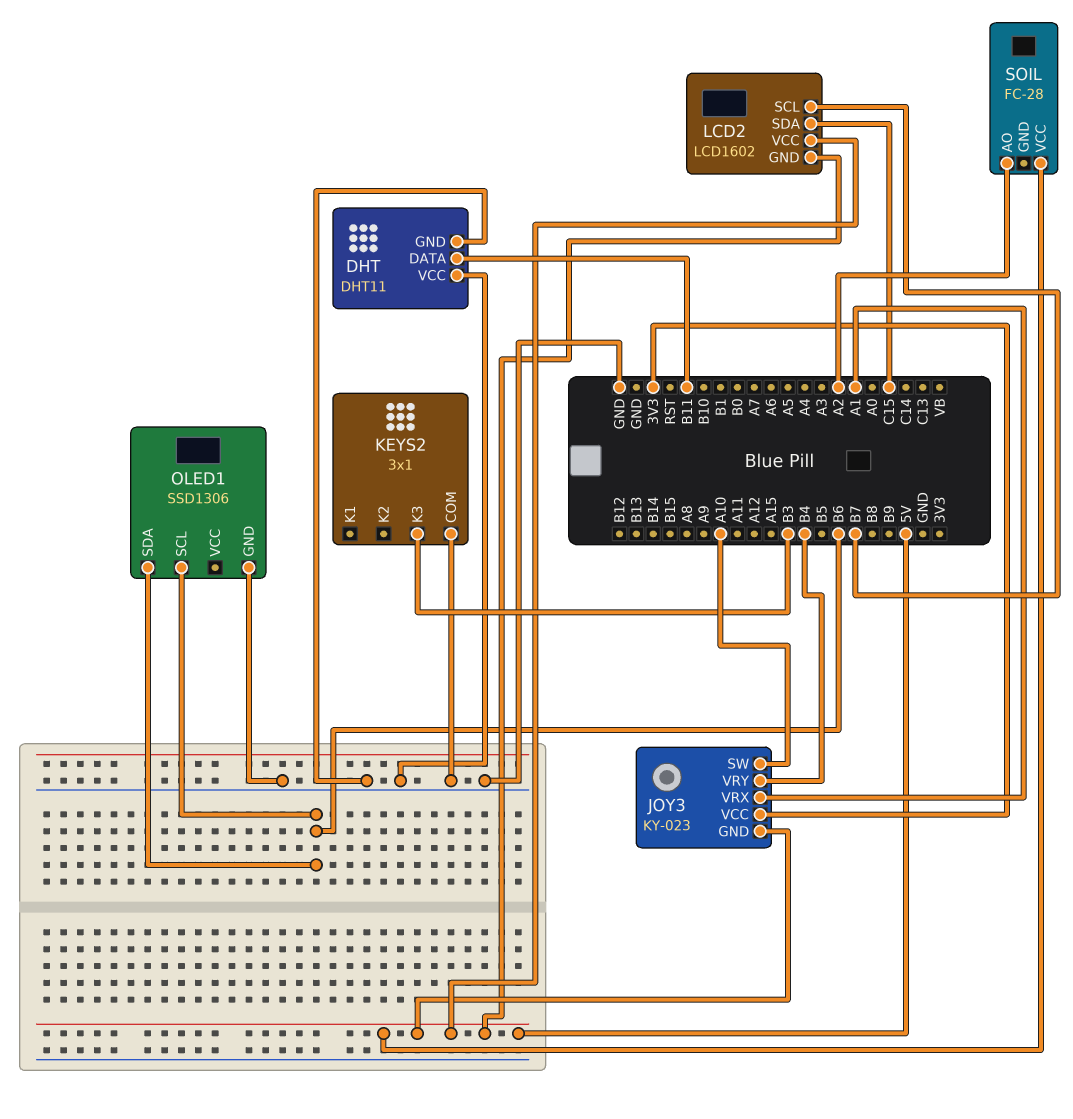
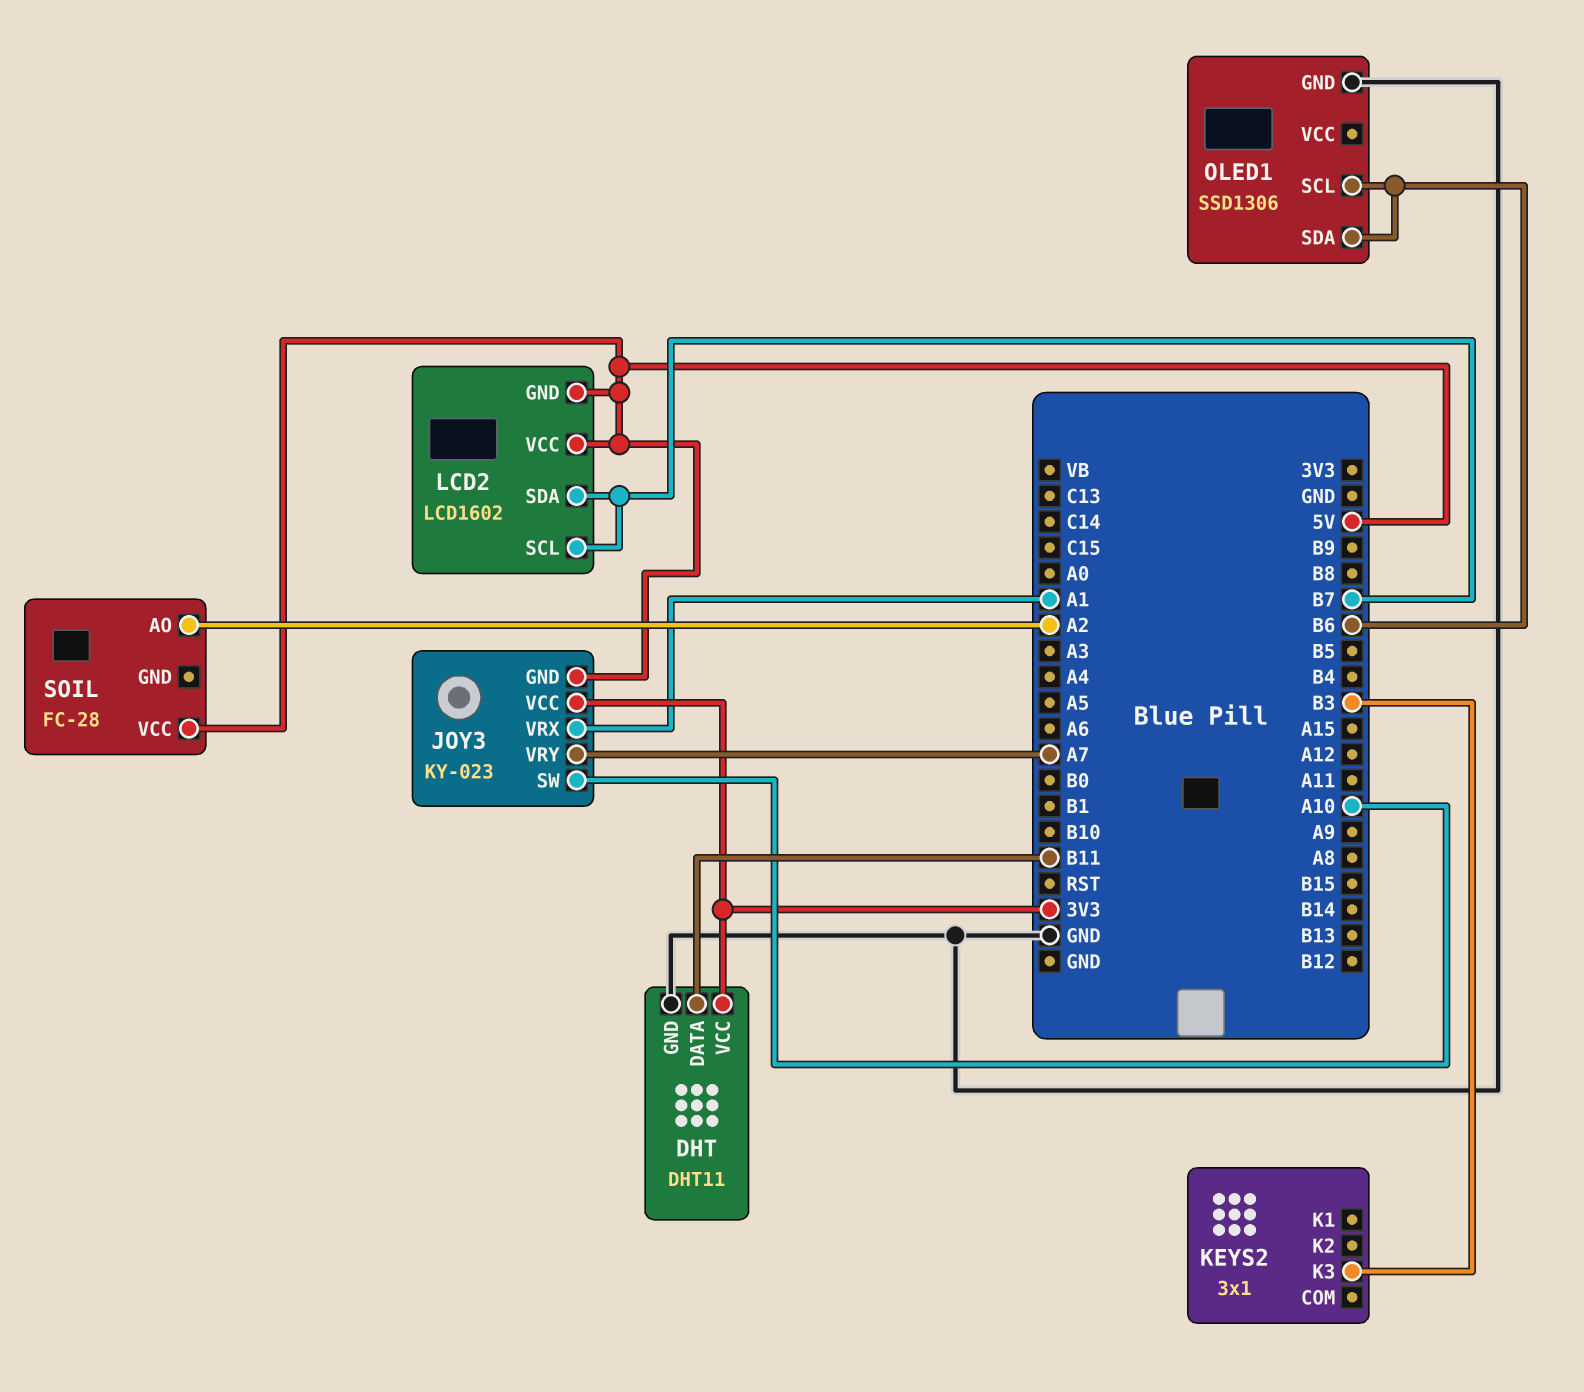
DHT pin VCC: GND -> 3V3
JOY3 pin VRY: B4 -> A7
KEYS2 pin COM: GND -> none
LCD2 pin SDA: C15 -> B7

